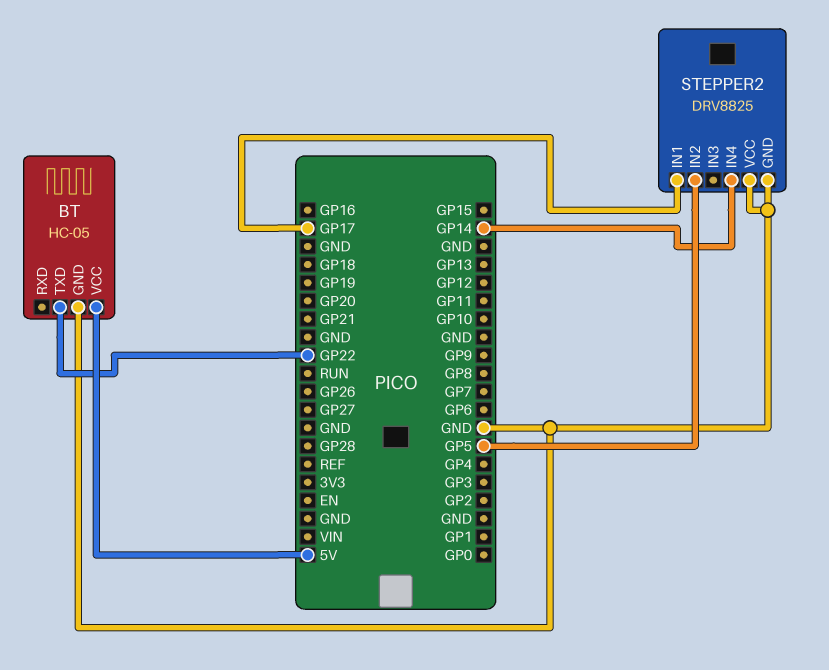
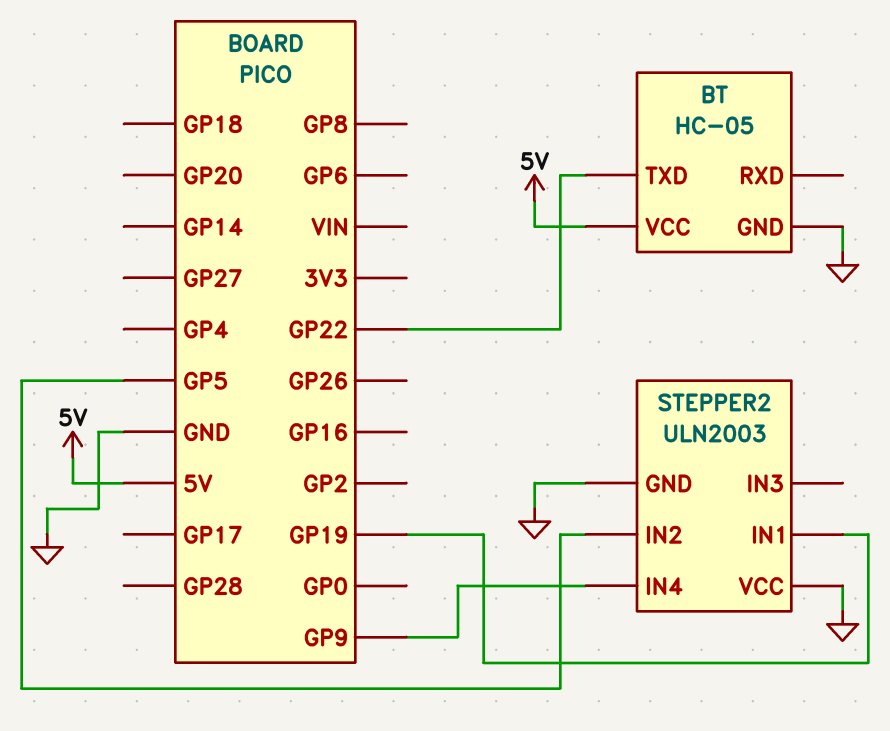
STEPPER2: DRV8825 -> ULN2003
STEPPER2 pin IN1: GP17 -> GP19
STEPPER2 pin IN4: GP14 -> GP9

